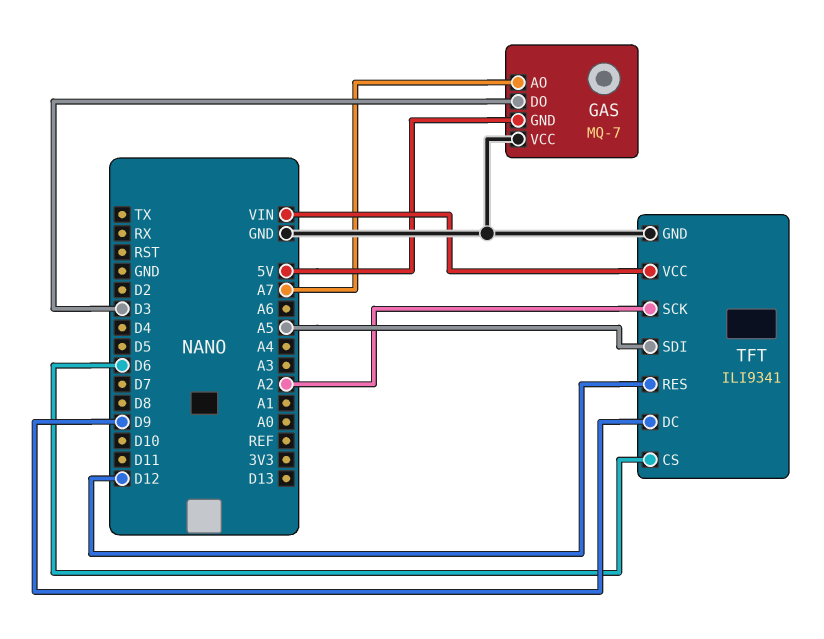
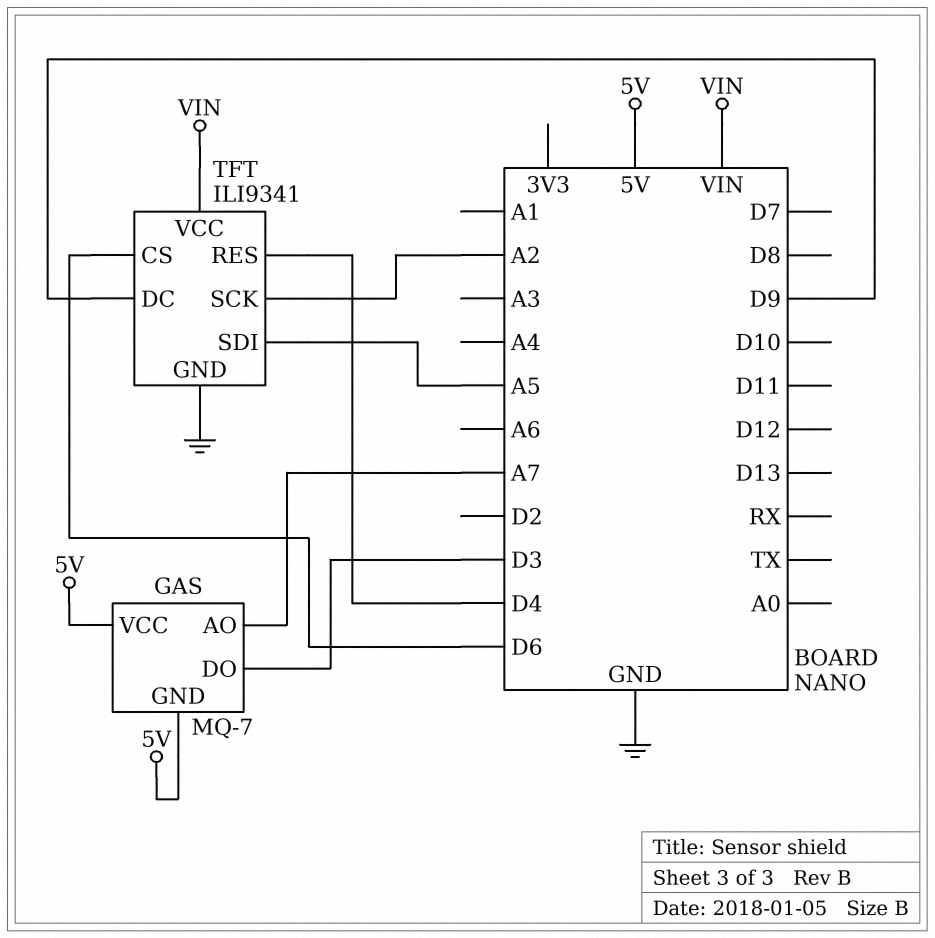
GAS pin VCC: GND -> 5V
TFT pin RES: D12 -> D4

